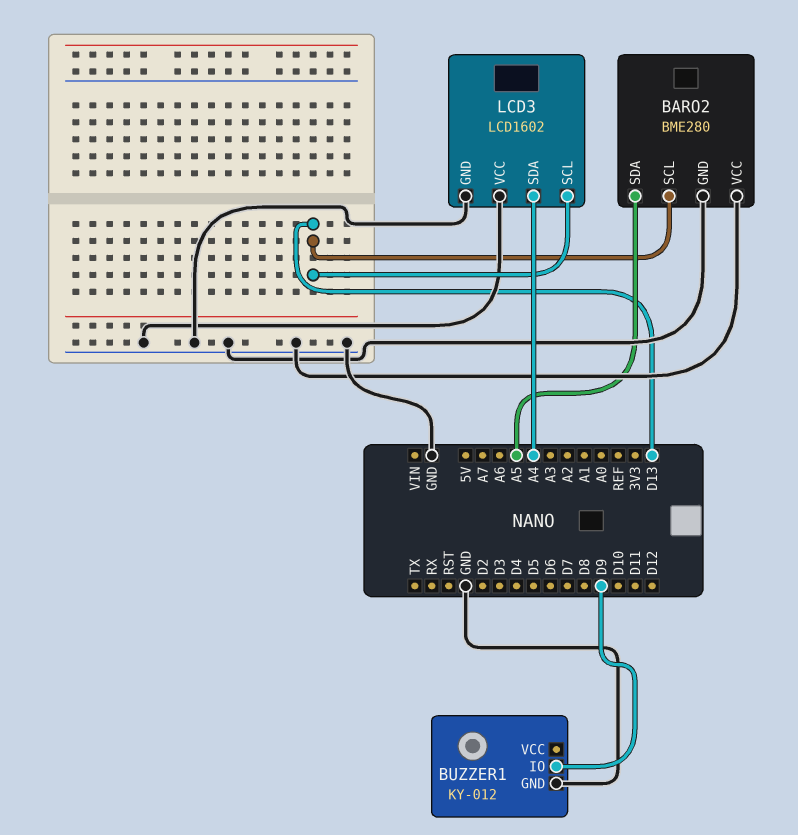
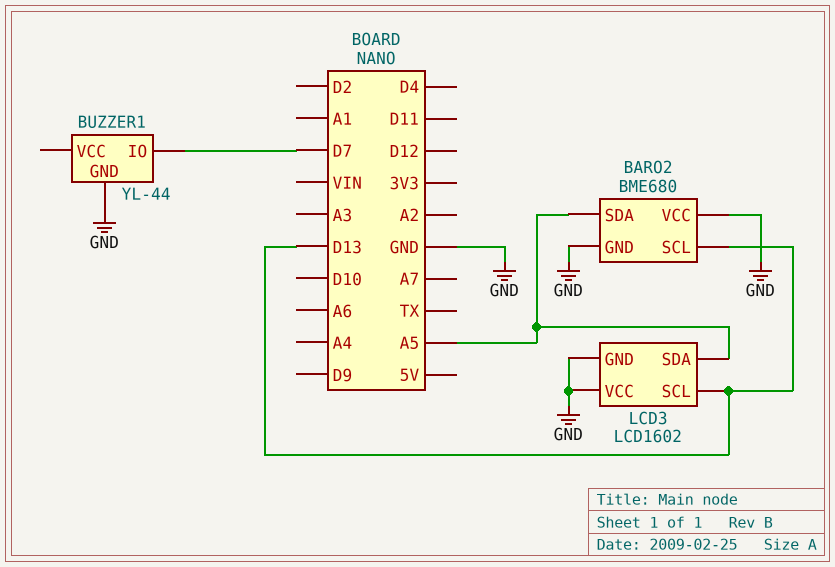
BARO2: BME280 -> BME680
BUZZER1: KY-012 -> YL-44
BUZZER1 pin IO: D9 -> D7
LCD3 pin SDA: A4 -> A5

